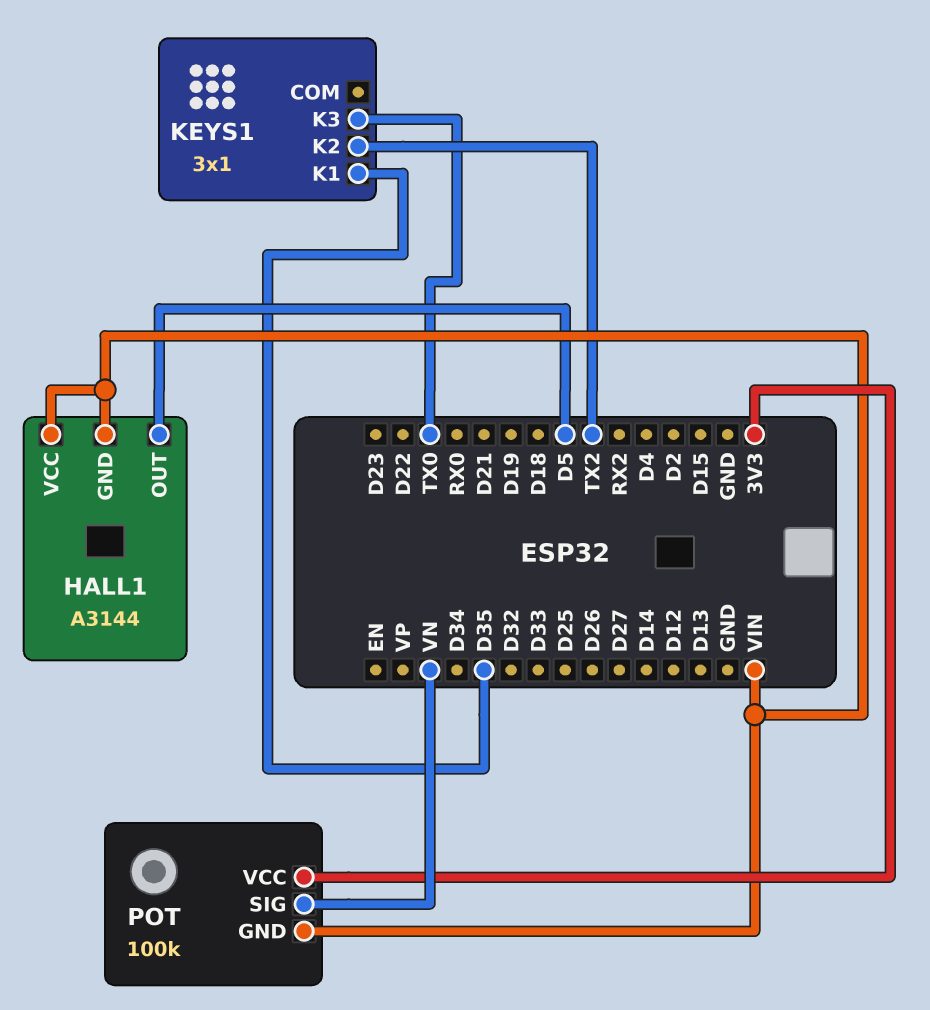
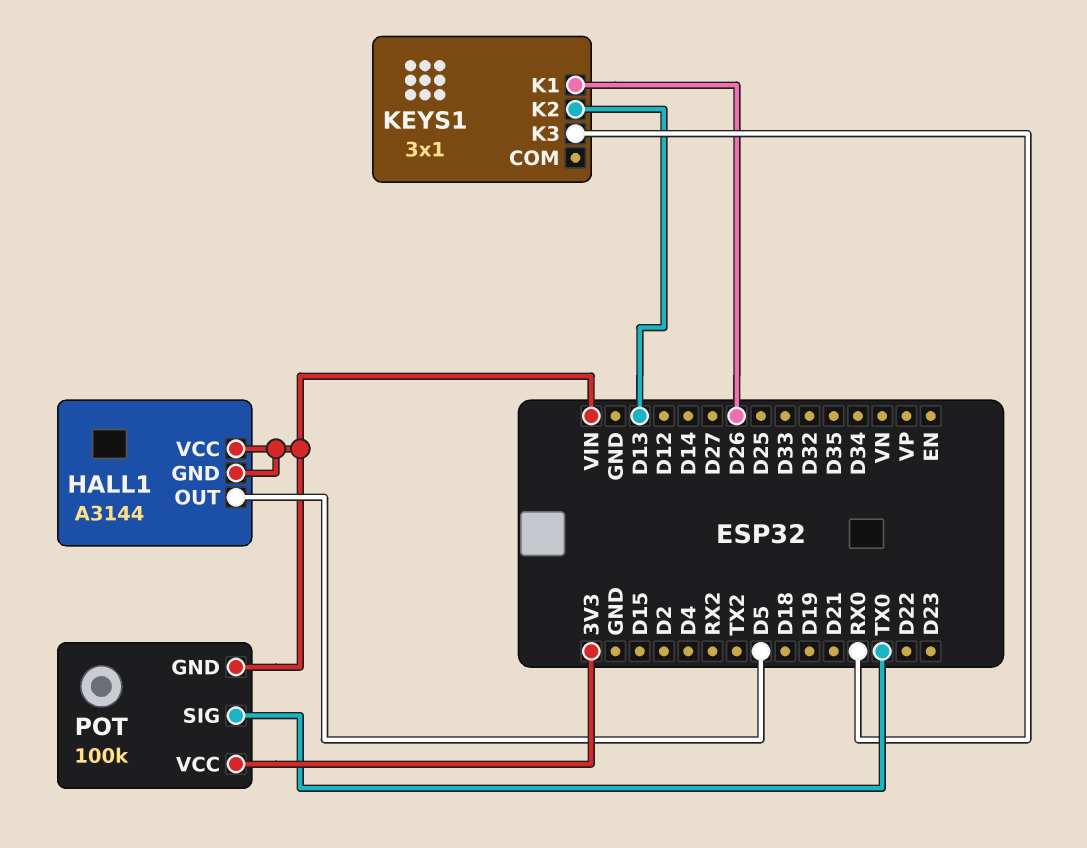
KEYS1 pin K1: D35 -> D26
KEYS1 pin K2: TX2 -> D13
KEYS1 pin K3: TX0 -> RX0
POT pin SIG: VN -> TX0

